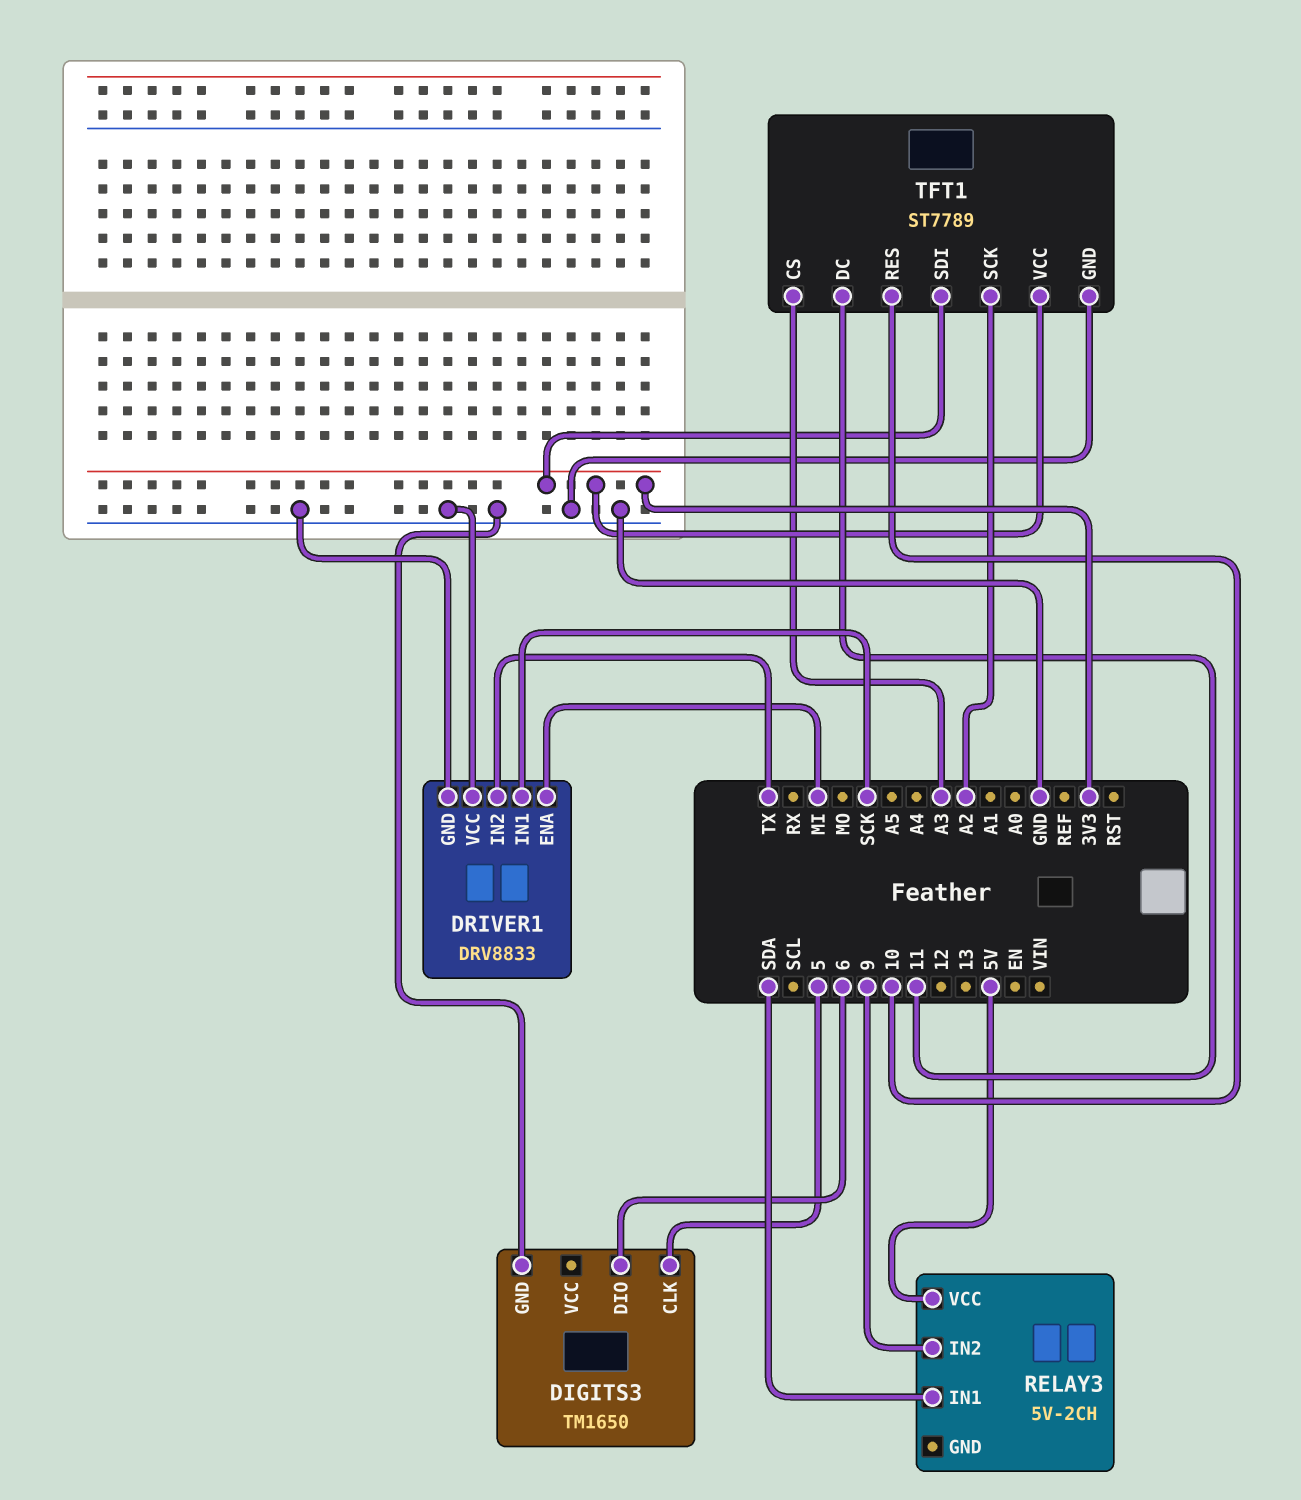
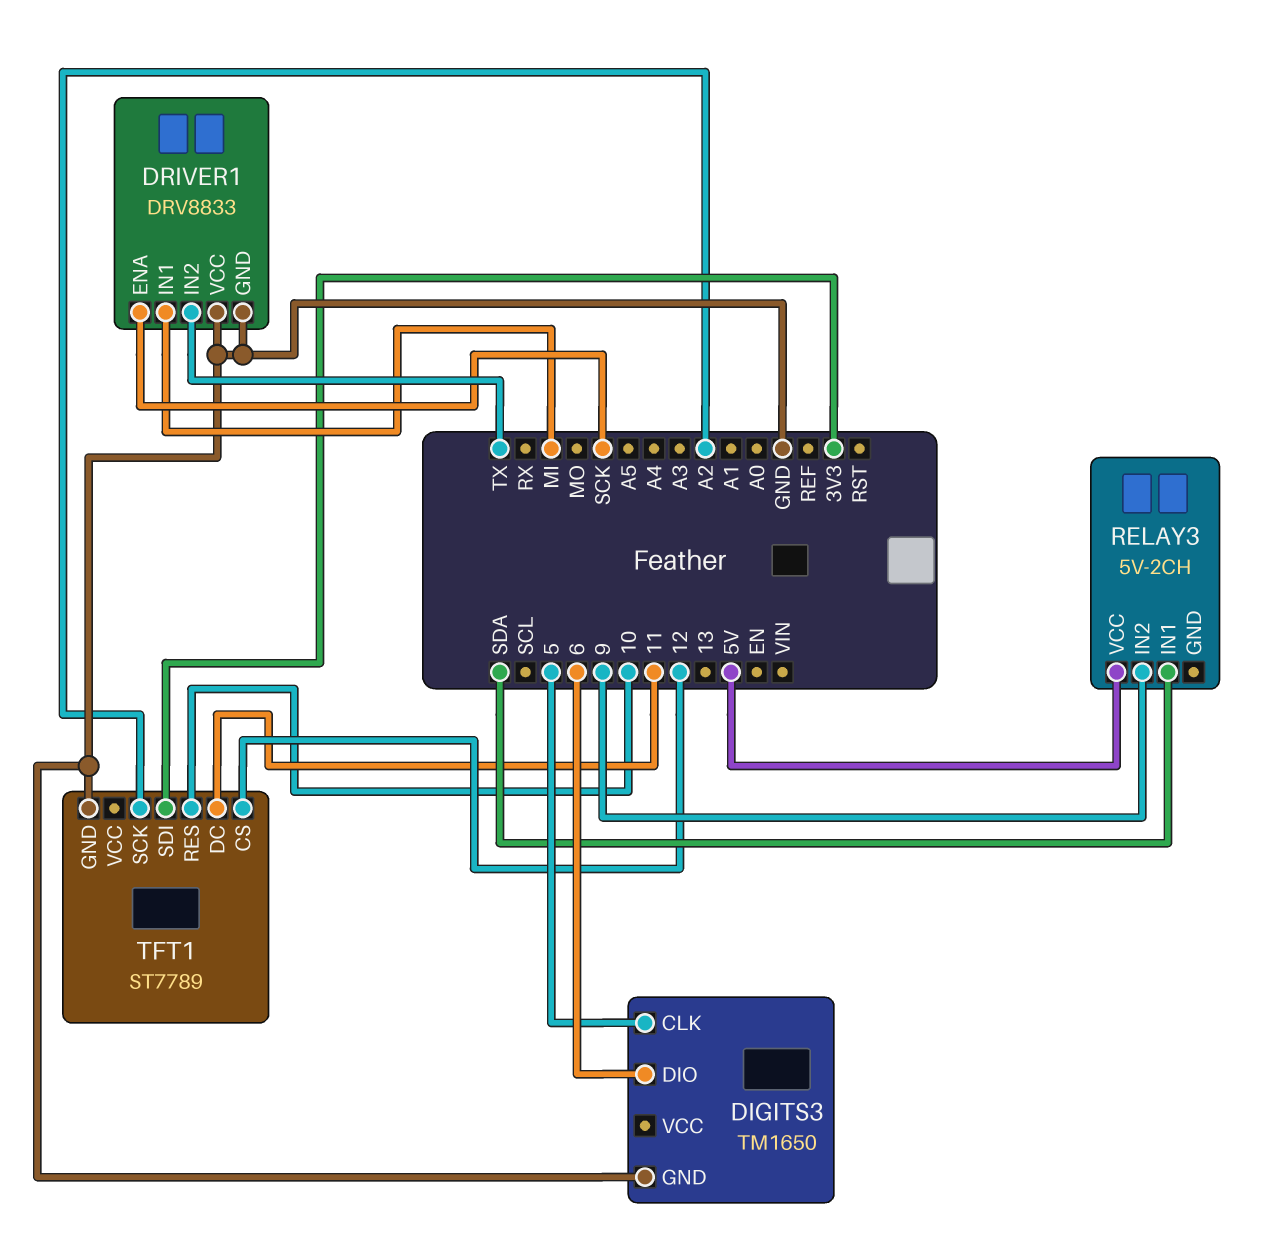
DRIVER1 pin ENA: MI -> SCK
DRIVER1 pin IN1: SCK -> MI
TFT1 pin CS: A3 -> 12
TFT1 pin VCC: 3V3 -> none

